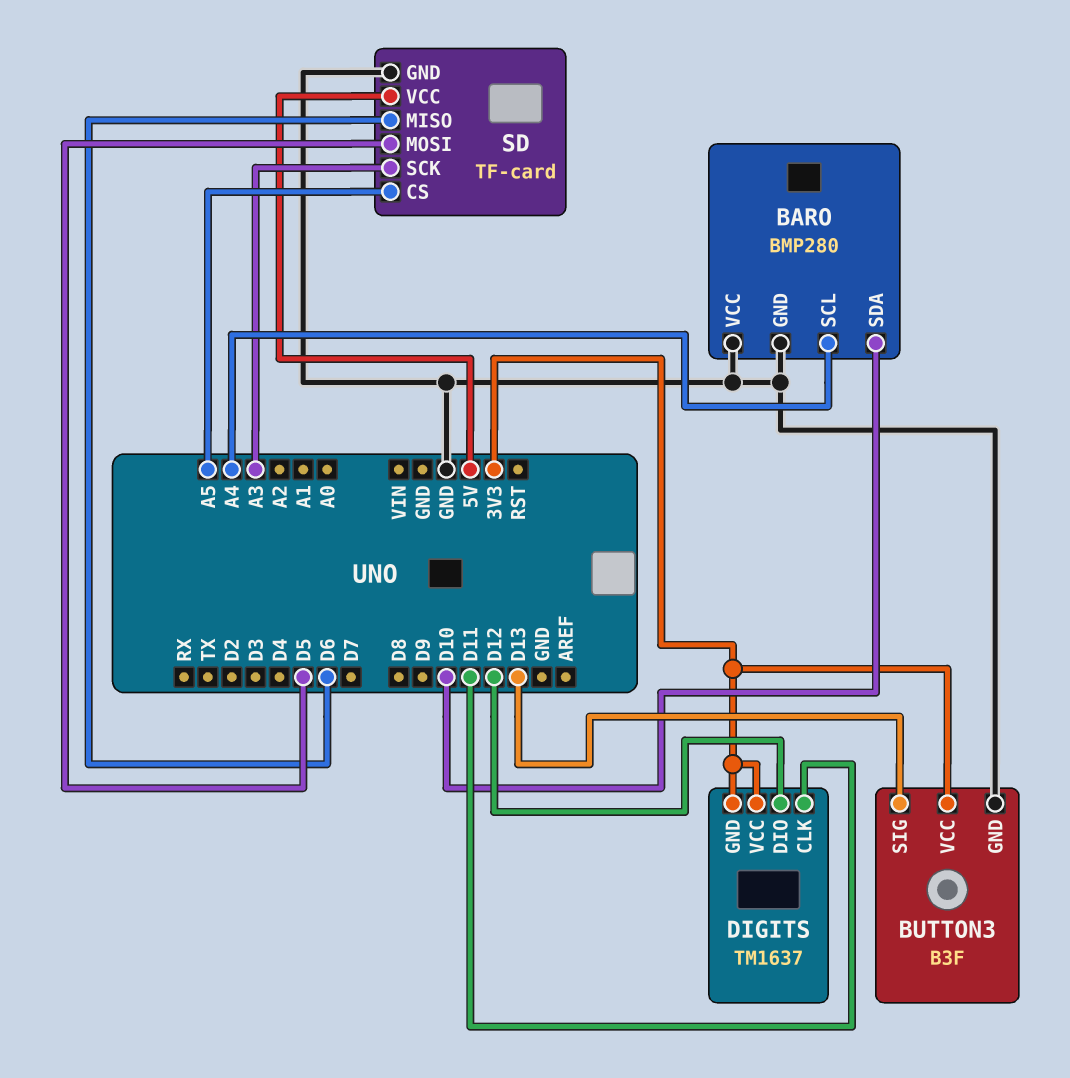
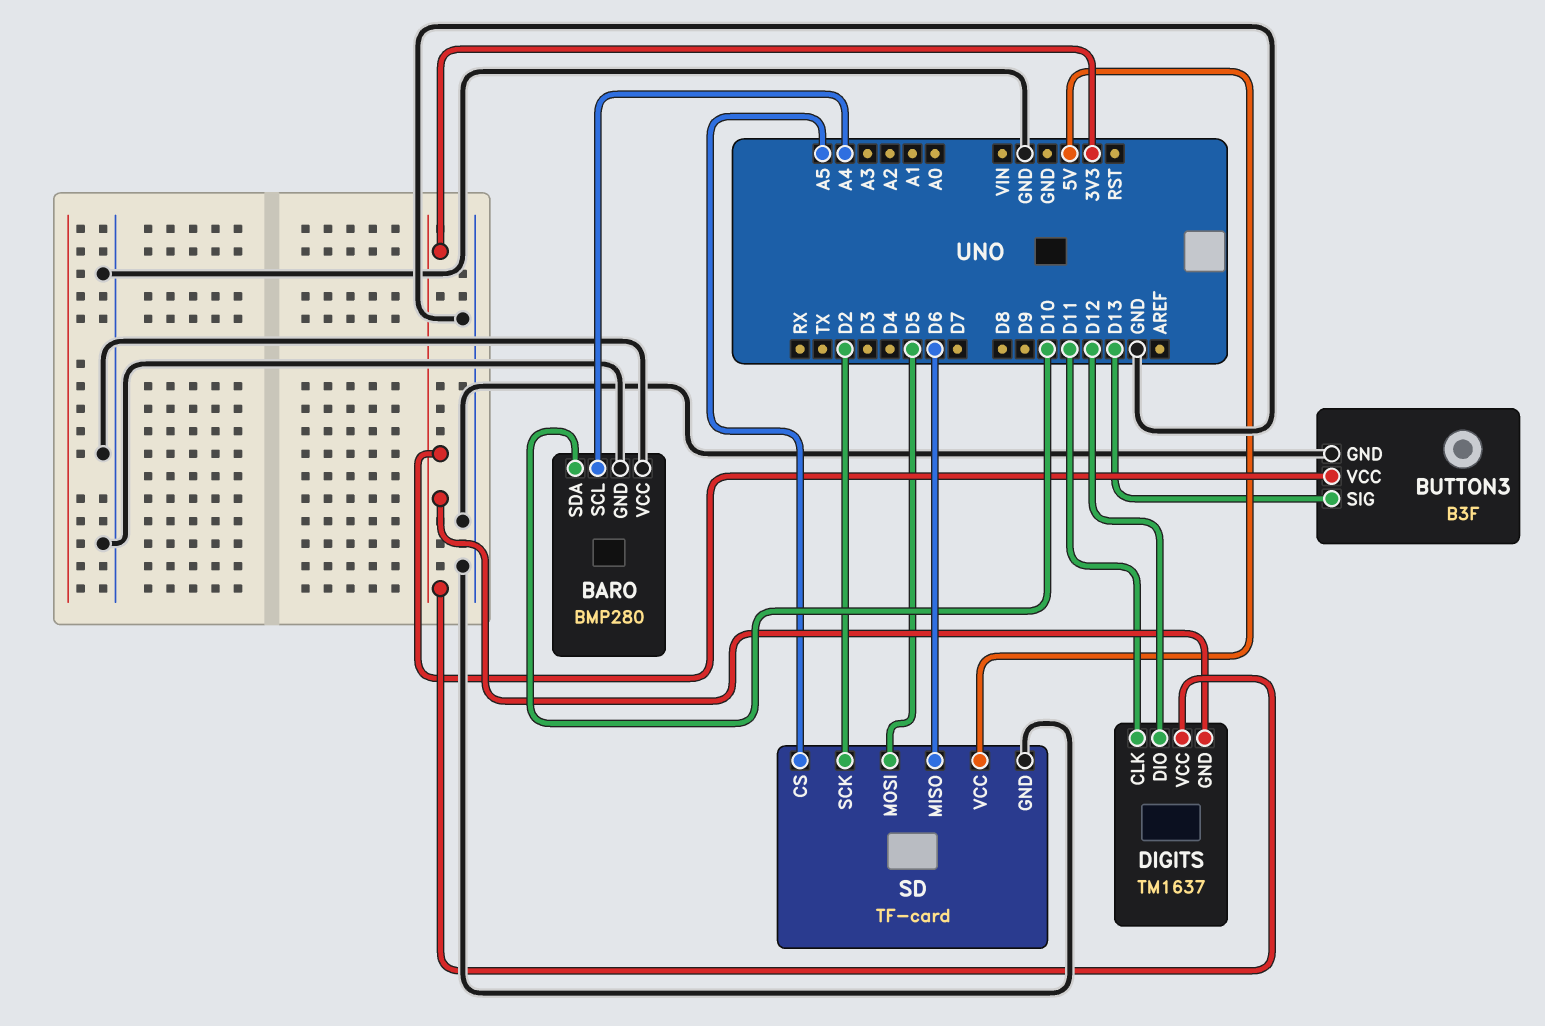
SD pin SCK: A3 -> D2

